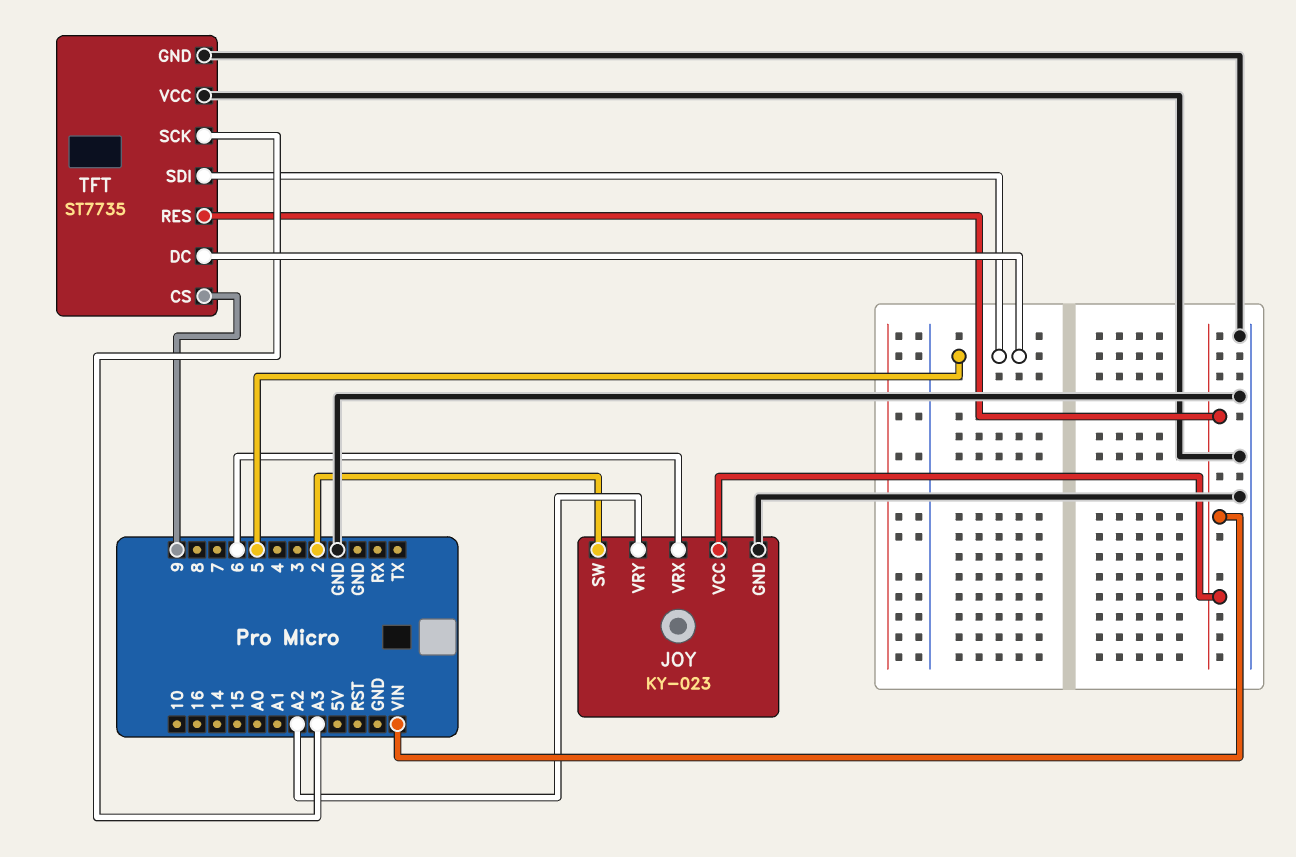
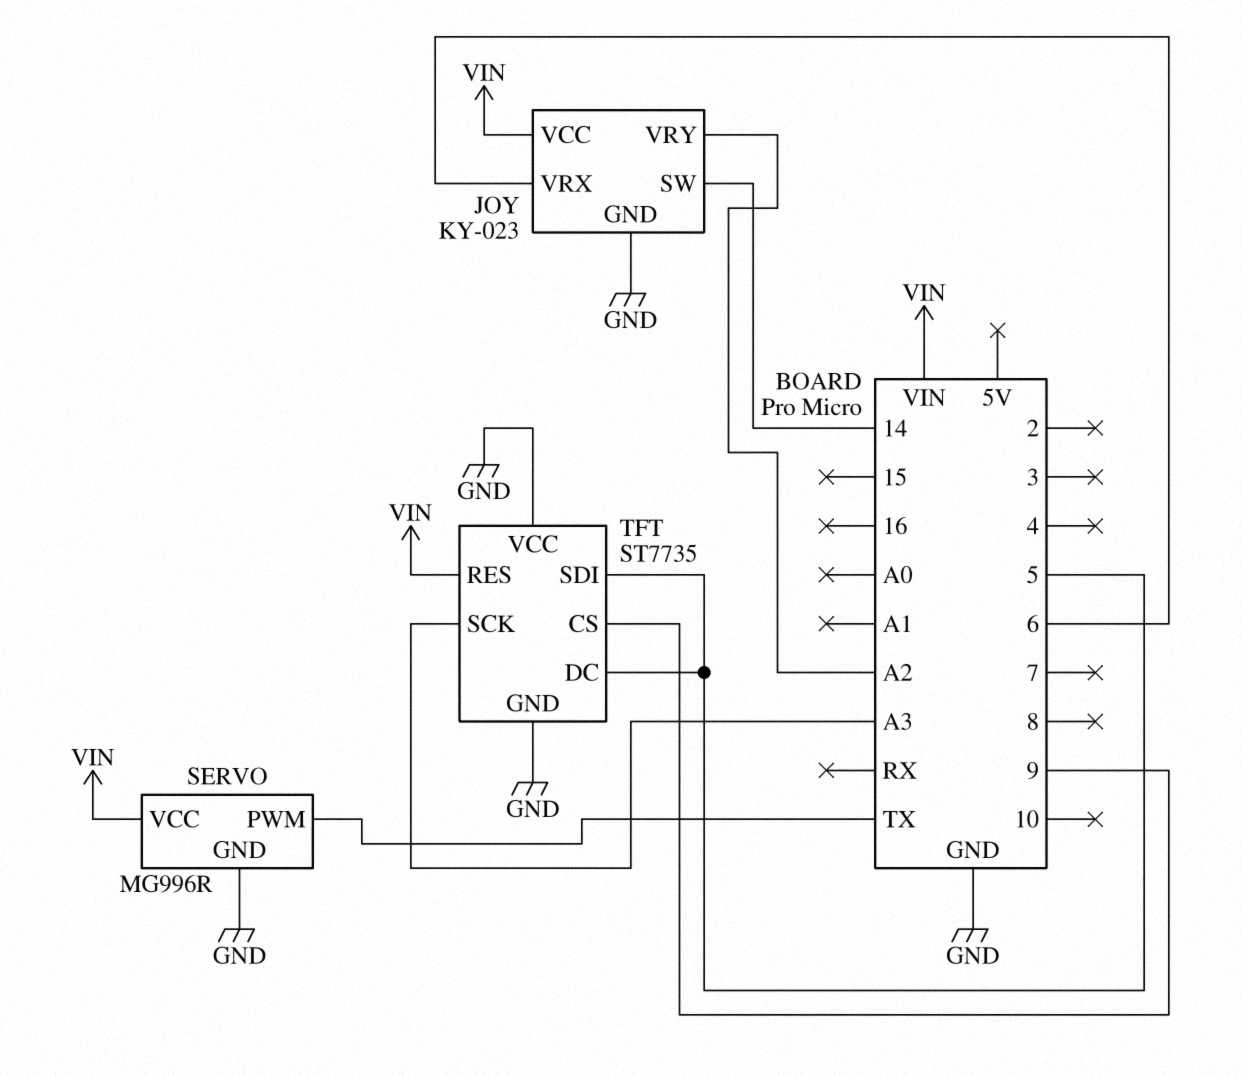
JOY pin SW: 2 -> 14
SERVO: none -> MG996R
SERVO pin GND: none -> GND
SERVO pin PWM: none -> TX
SERVO pin VCC: none -> VIN

